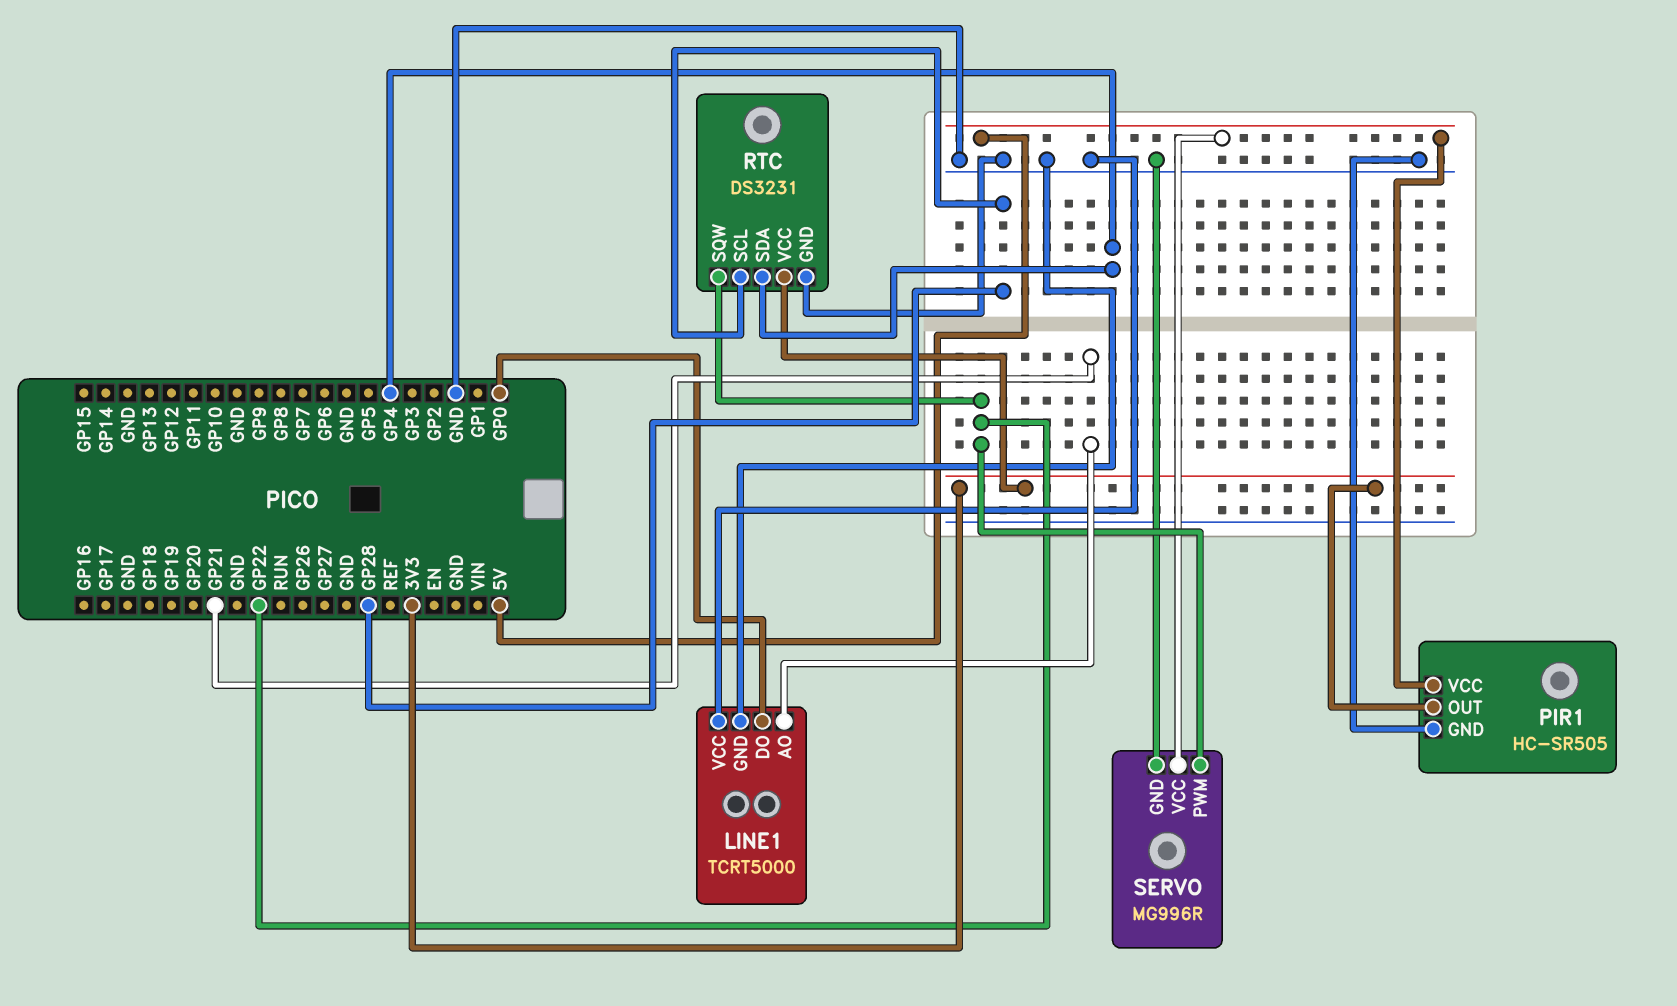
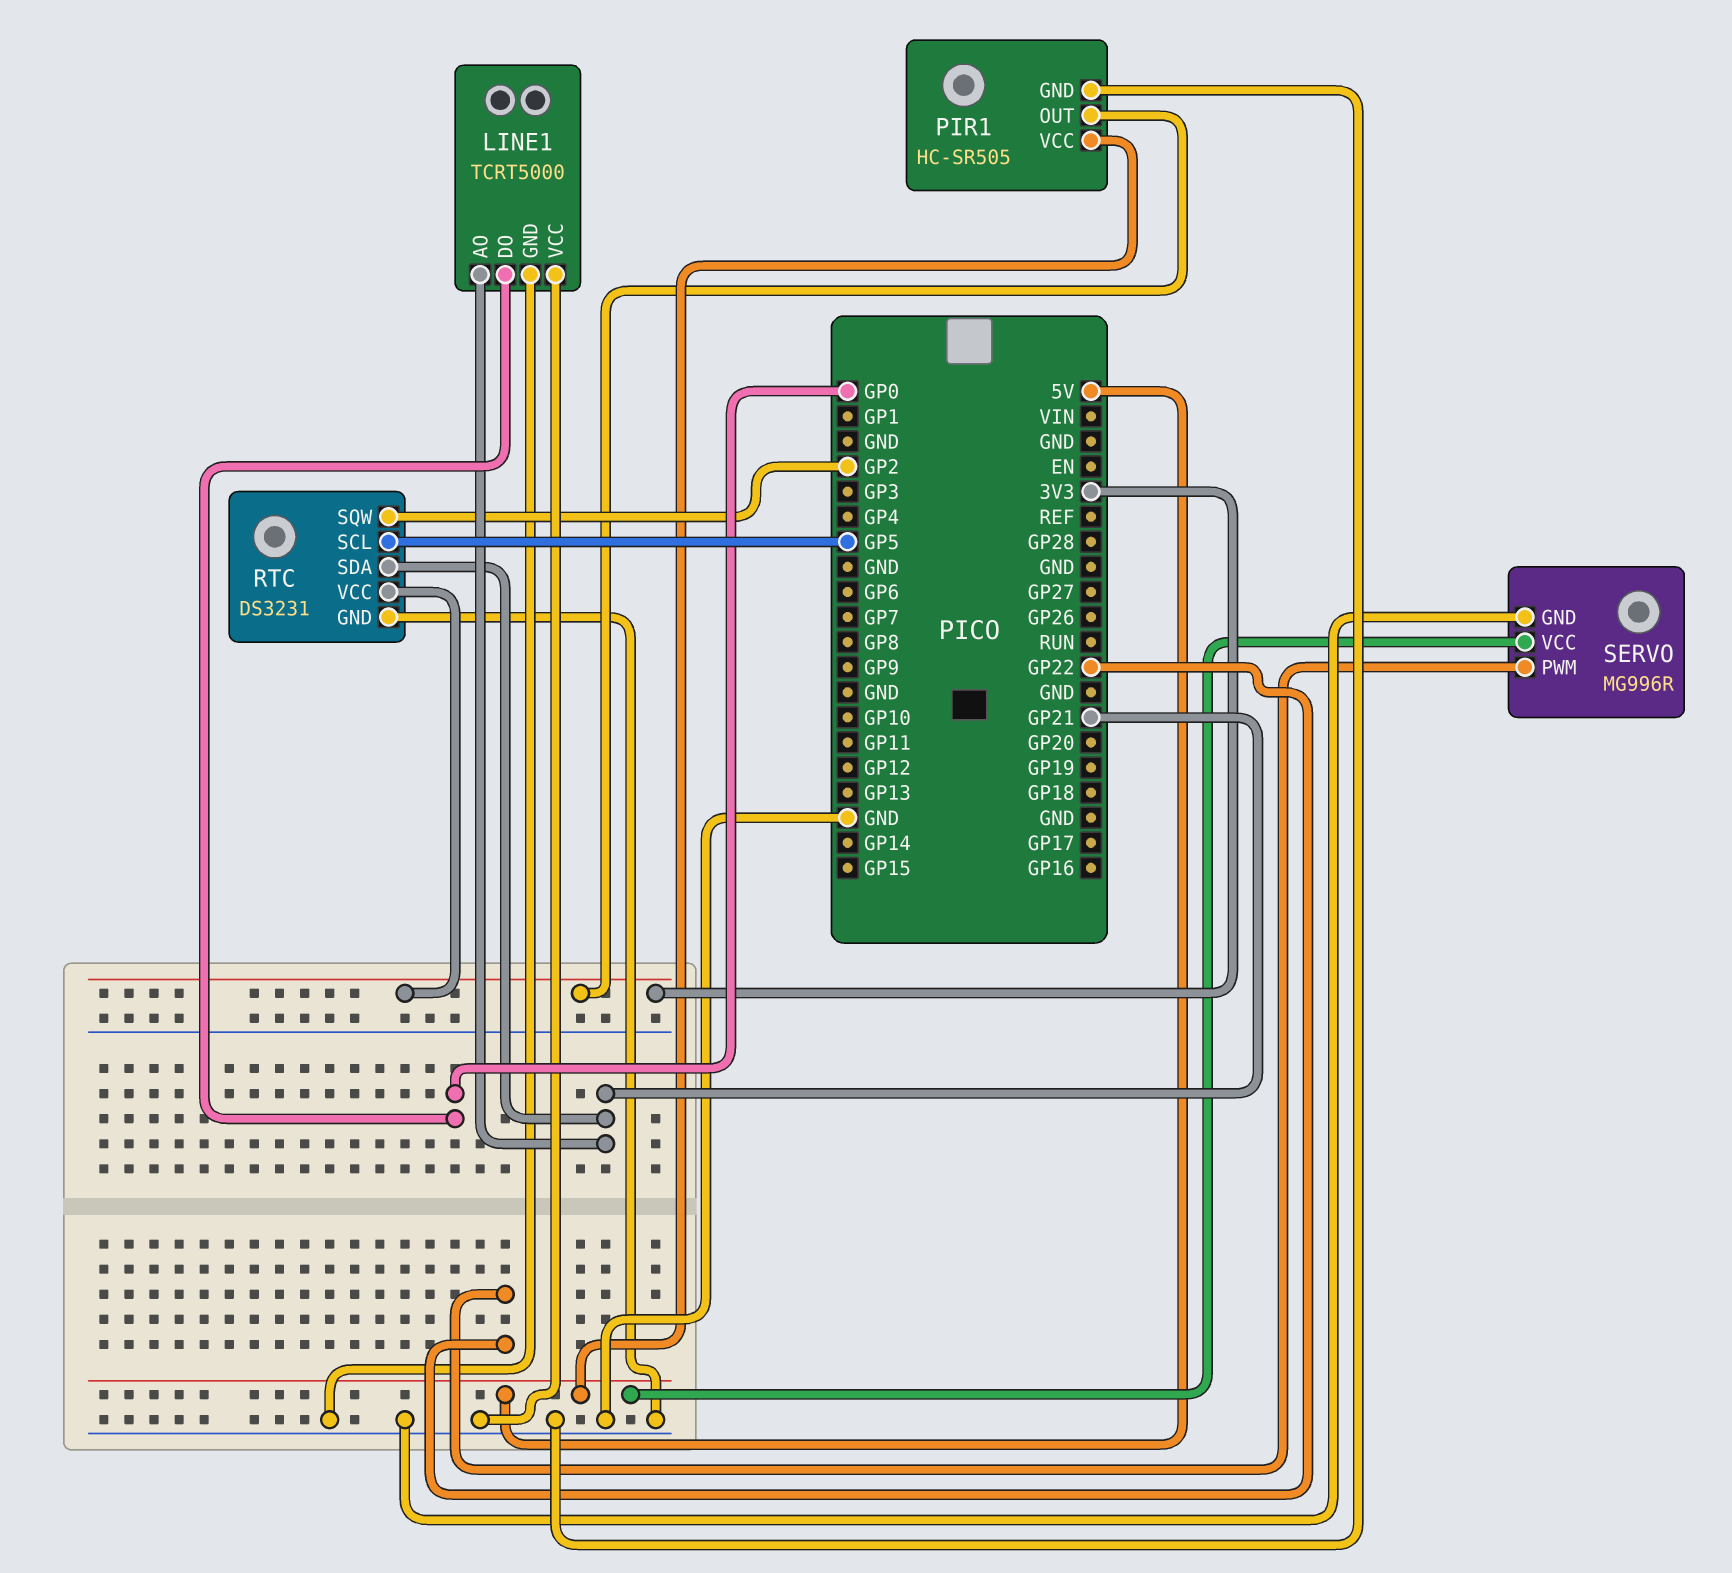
RTC pin SCL: GP28 -> GP5
RTC pin SDA: GP4 -> GP21
RTC pin SQW: GP22 -> GP2

